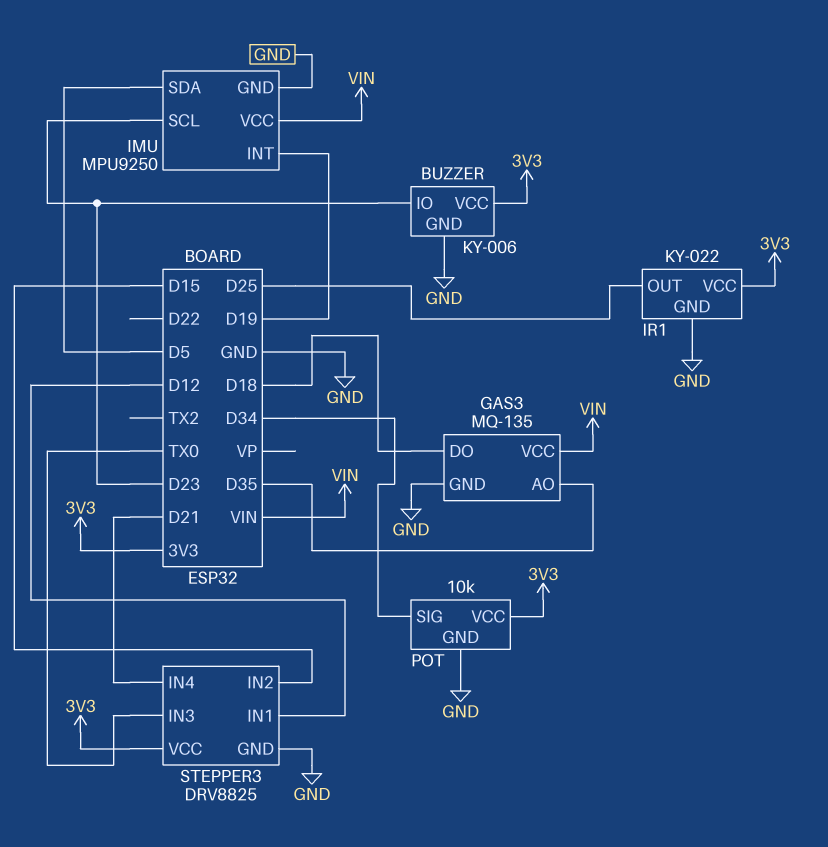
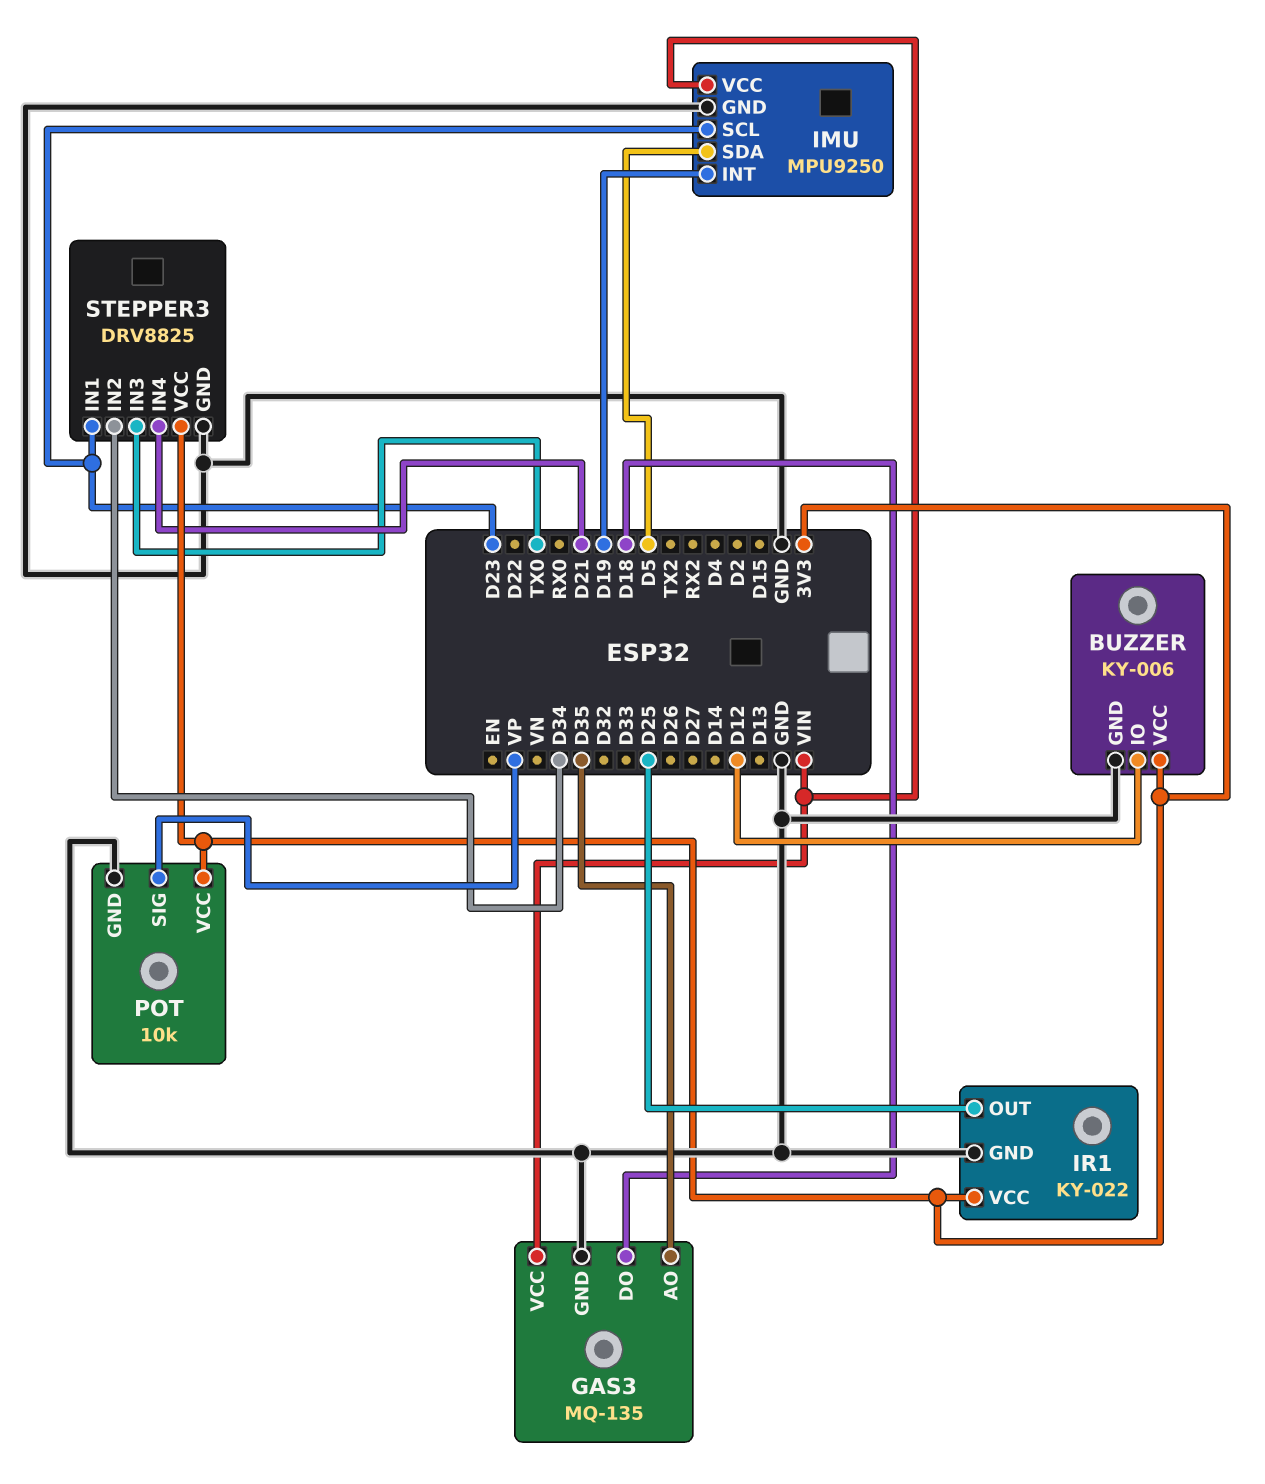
BUZZER pin IO: D23 -> D12
POT pin SIG: D34 -> VP
STEPPER3 pin IN1: D12 -> D23
STEPPER3 pin IN2: D15 -> D34

